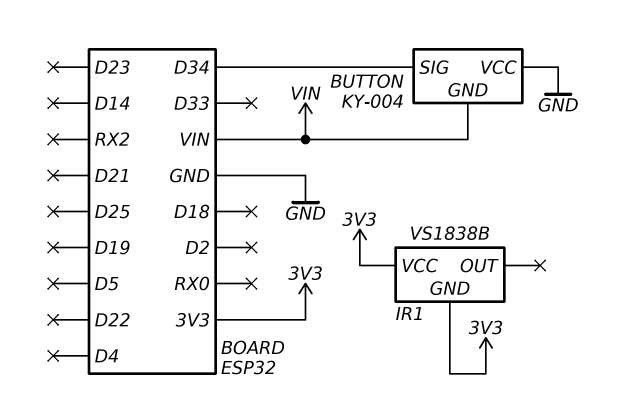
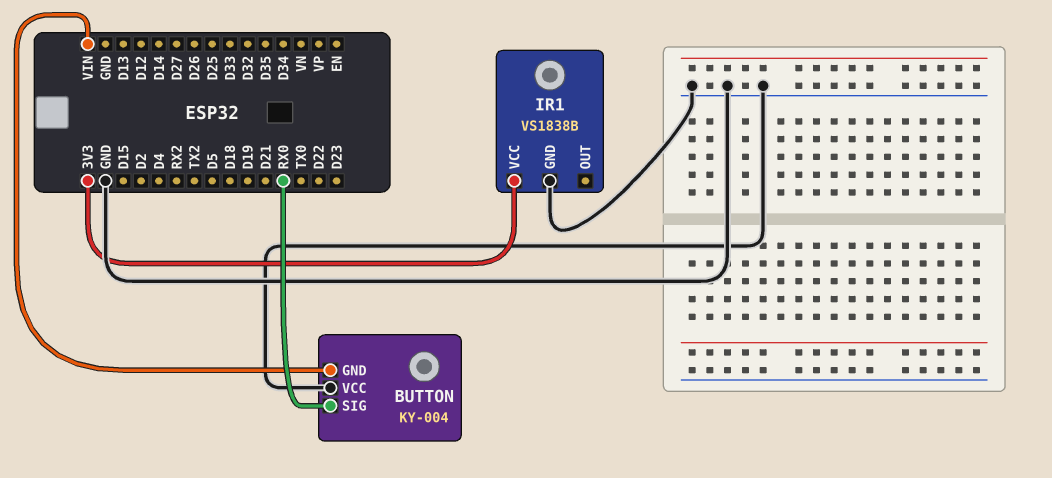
BUTTON pin SIG: D34 -> RX0
IR1 pin GND: 3V3 -> GND

